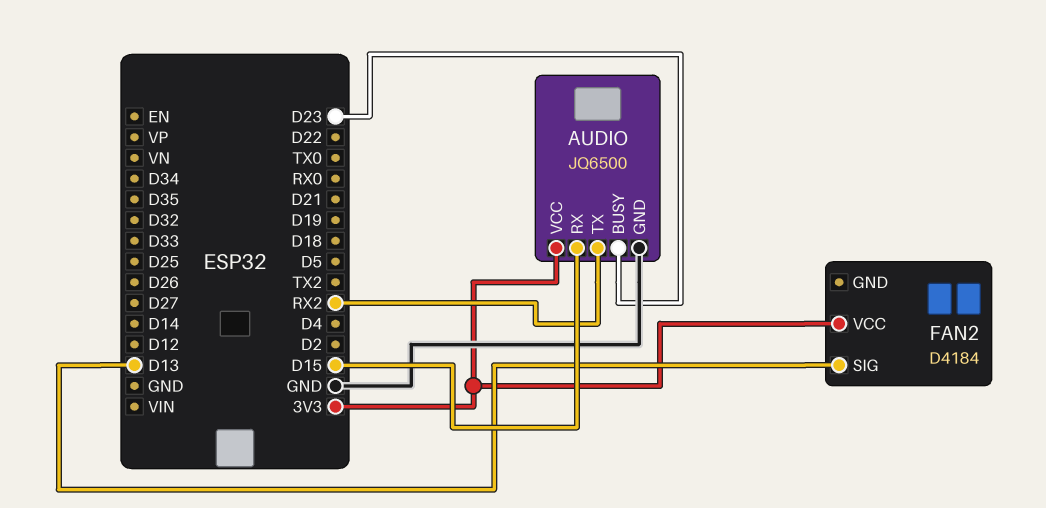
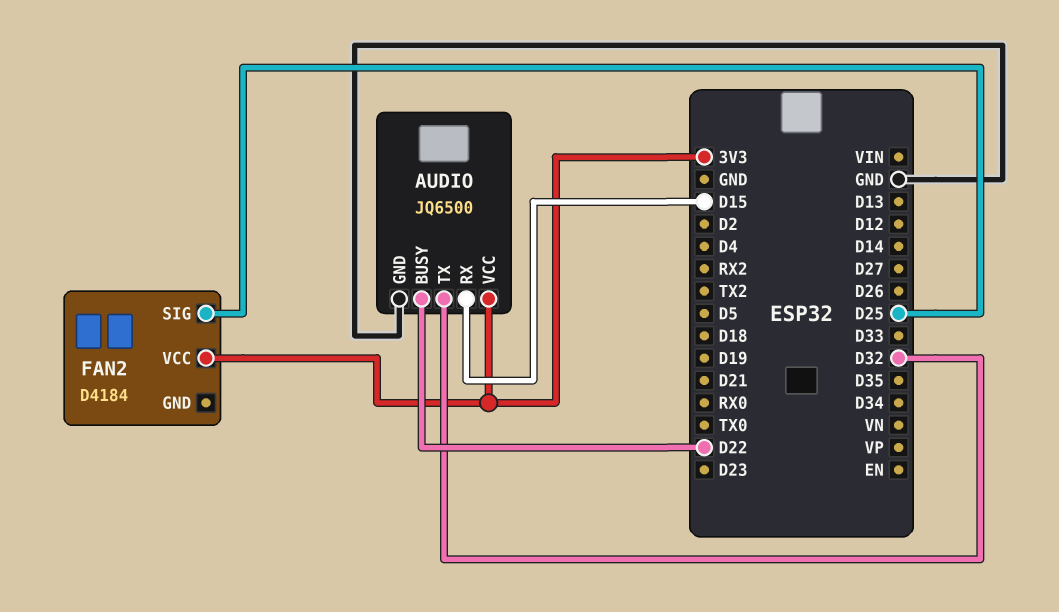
AUDIO pin BUSY: D23 -> D22
AUDIO pin TX: RX2 -> D32
FAN2 pin SIG: D13 -> D25

